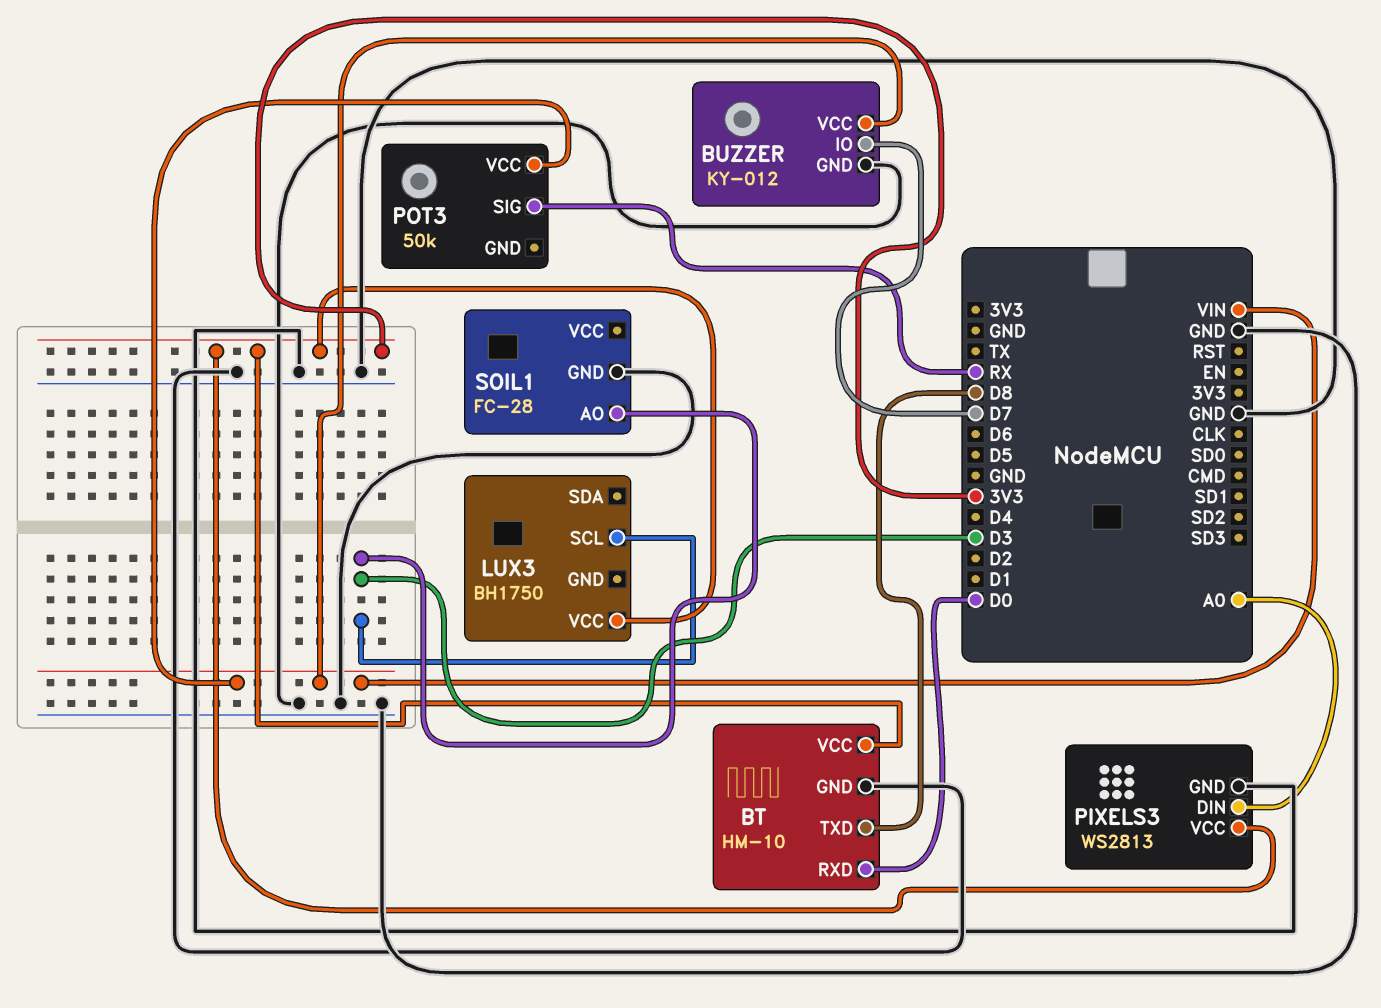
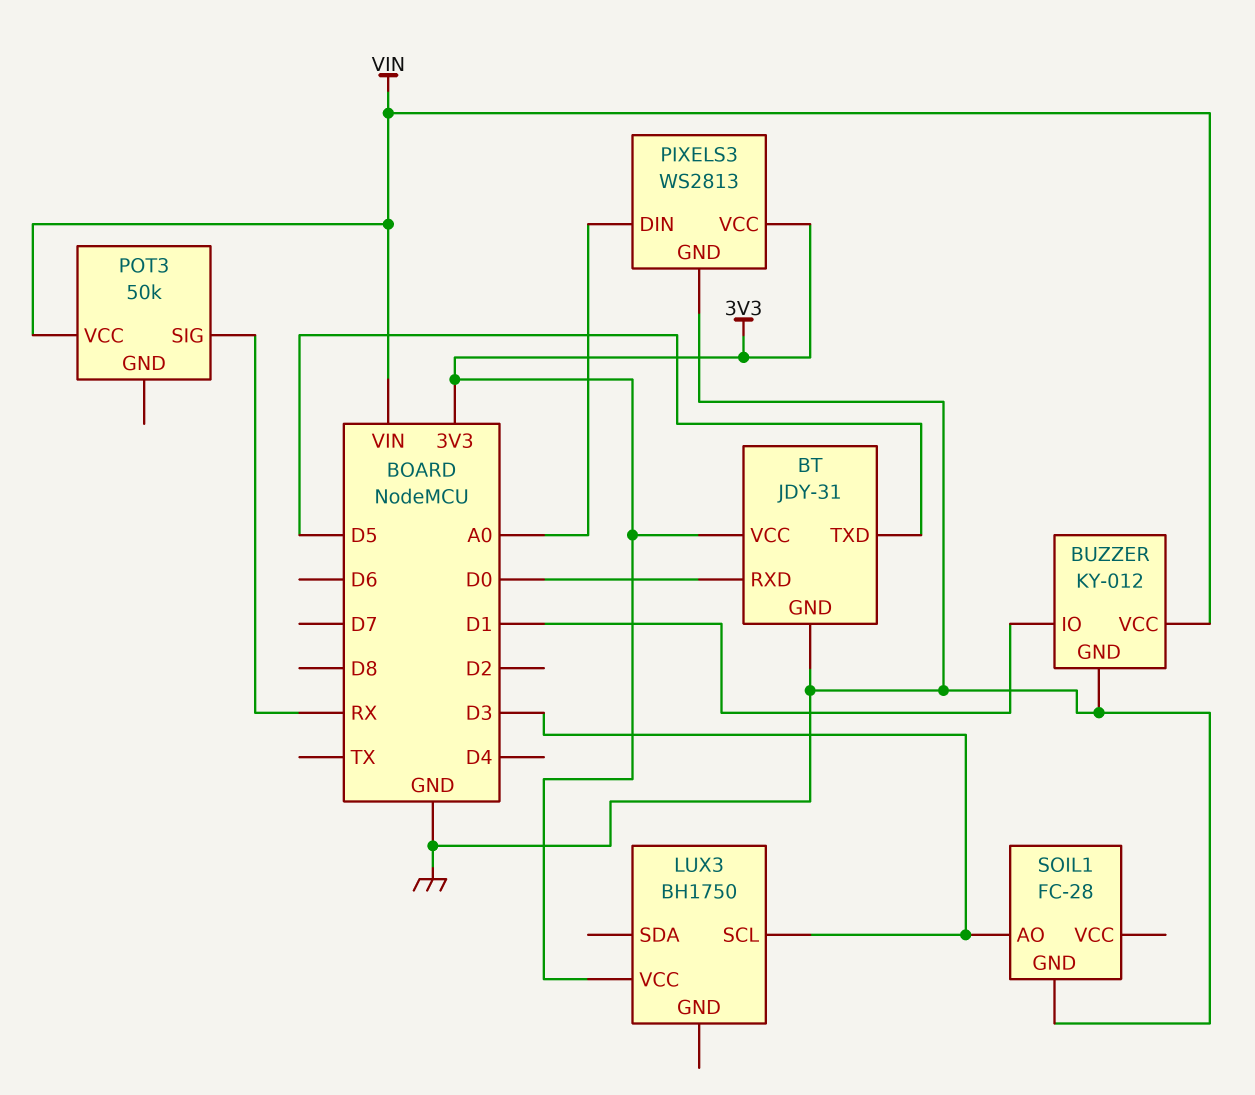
BT: HM-10 -> JDY-31
BT pin TXD: D8 -> D5
BUZZER pin IO: D7 -> D1

